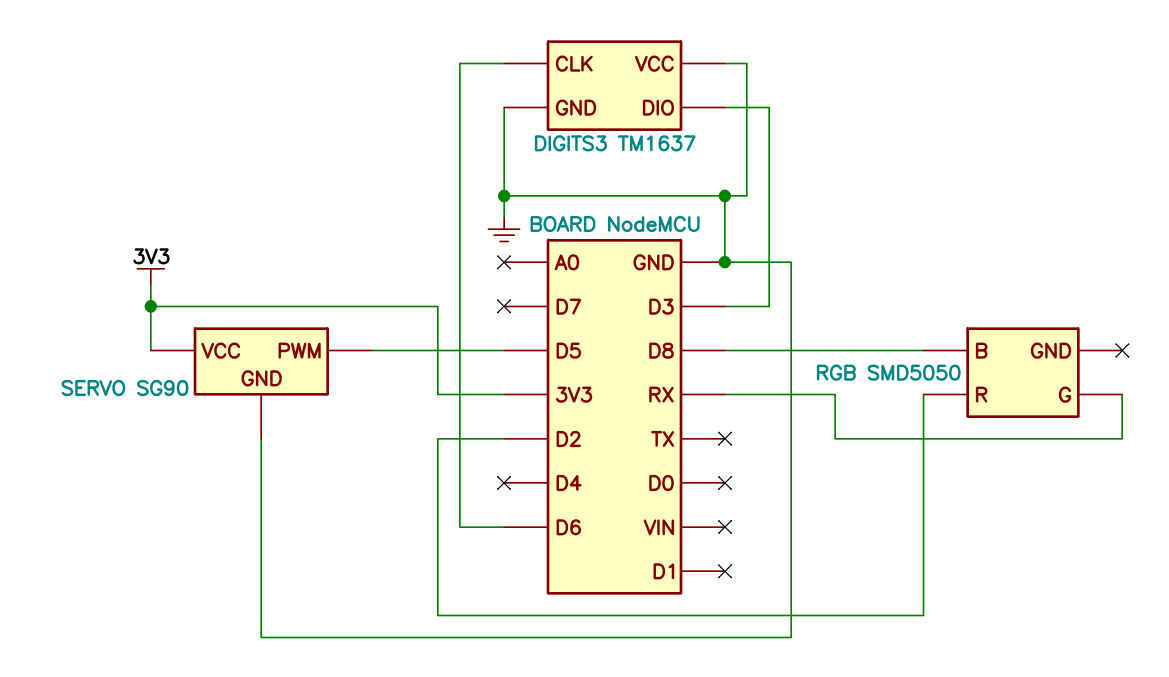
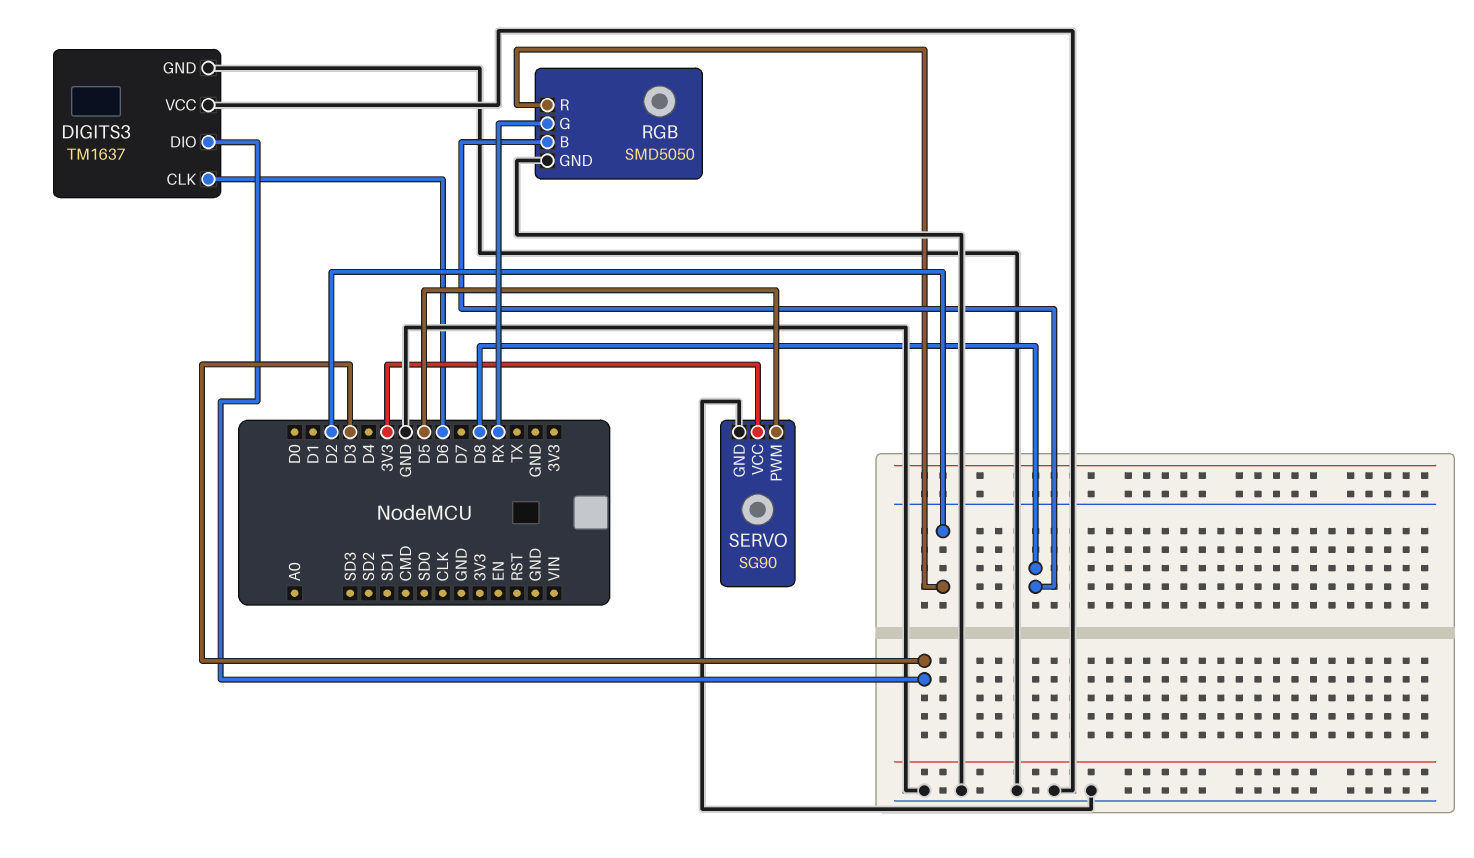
RGB pin GND: none -> GND

